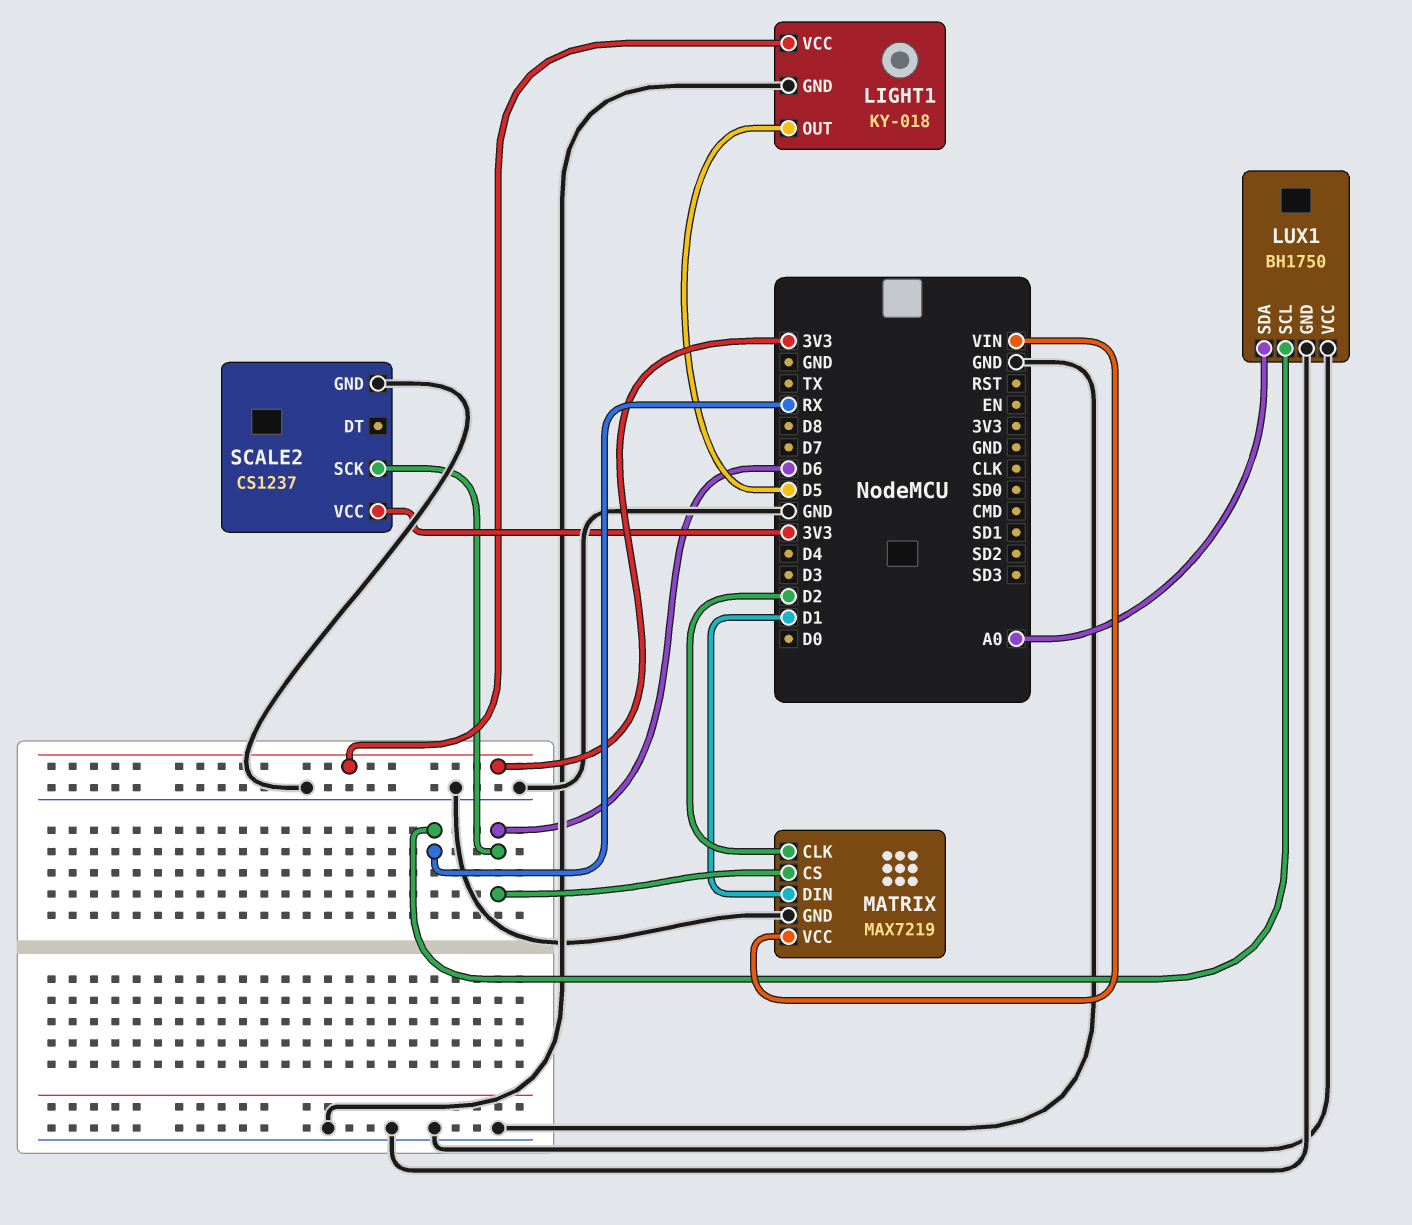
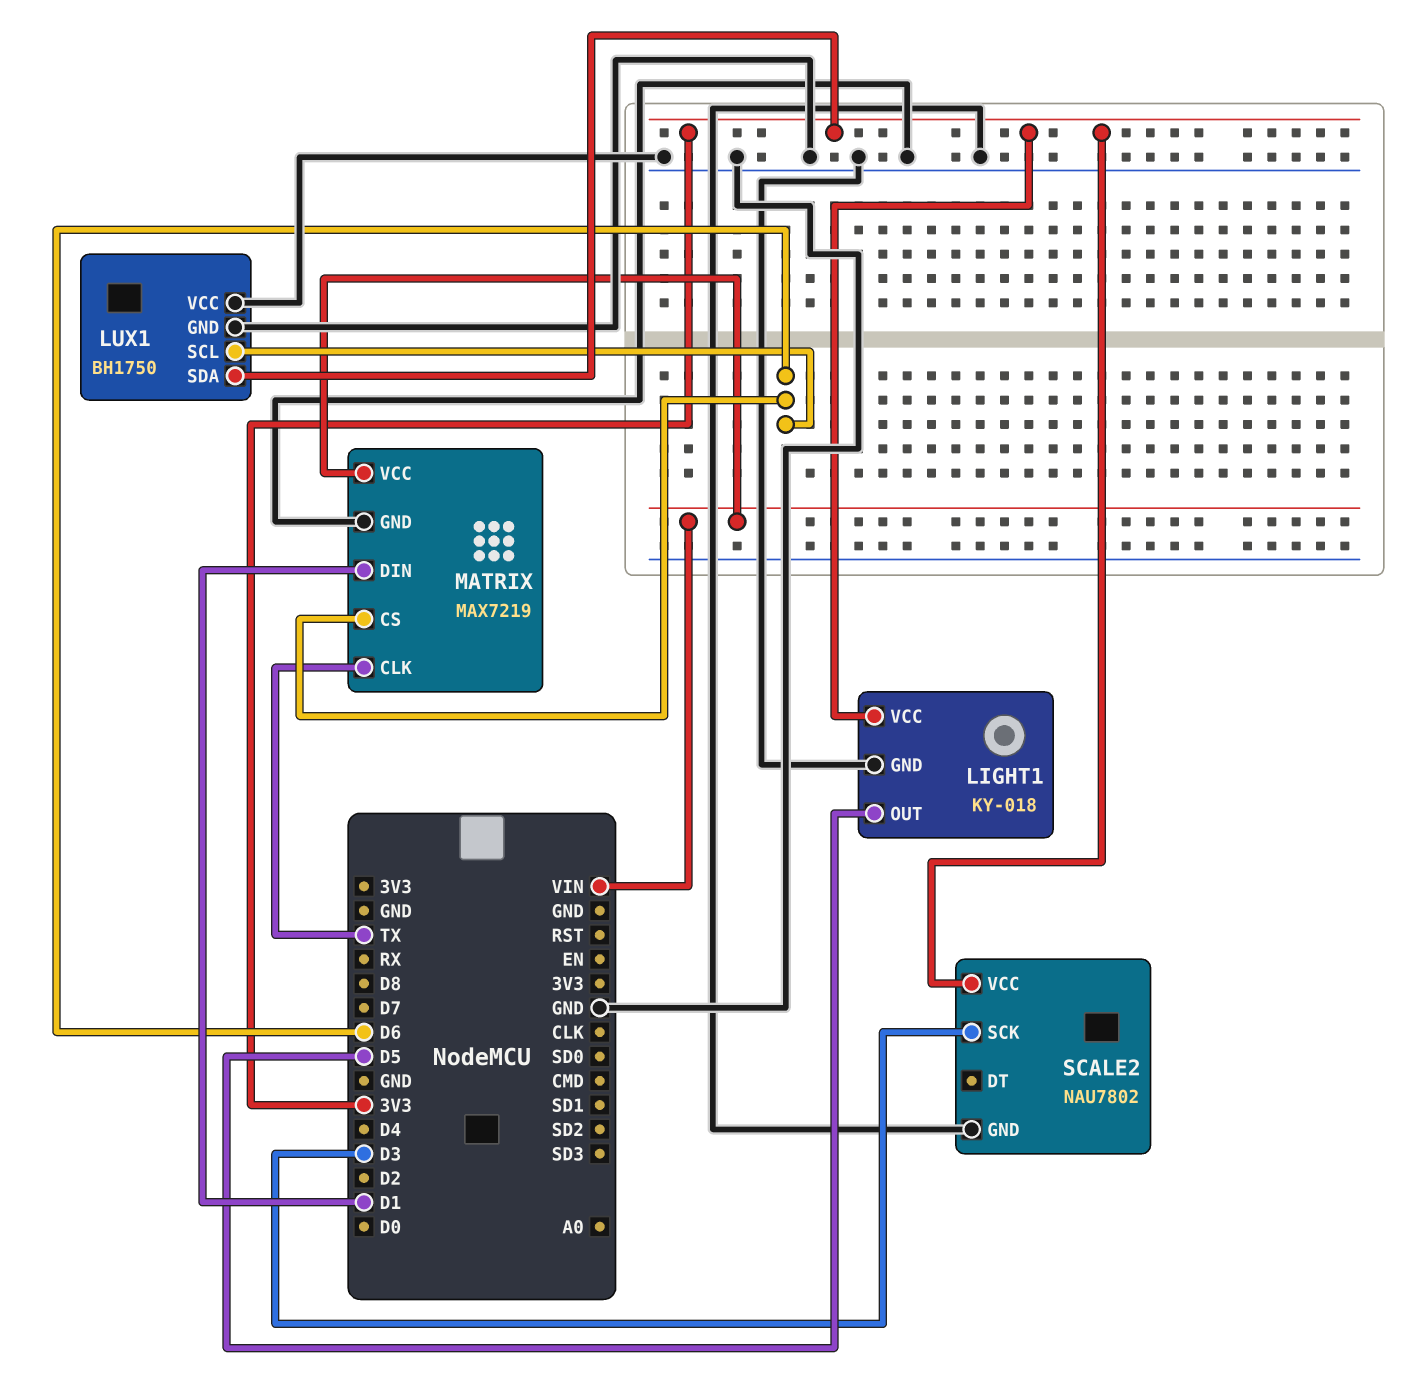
LUX1 pin SCL: RX -> D6
LUX1 pin SDA: A0 -> 3V3
MATRIX pin CLK: D2 -> TX
SCALE2: CS1237 -> NAU7802
SCALE2 pin SCK: D6 -> D3

